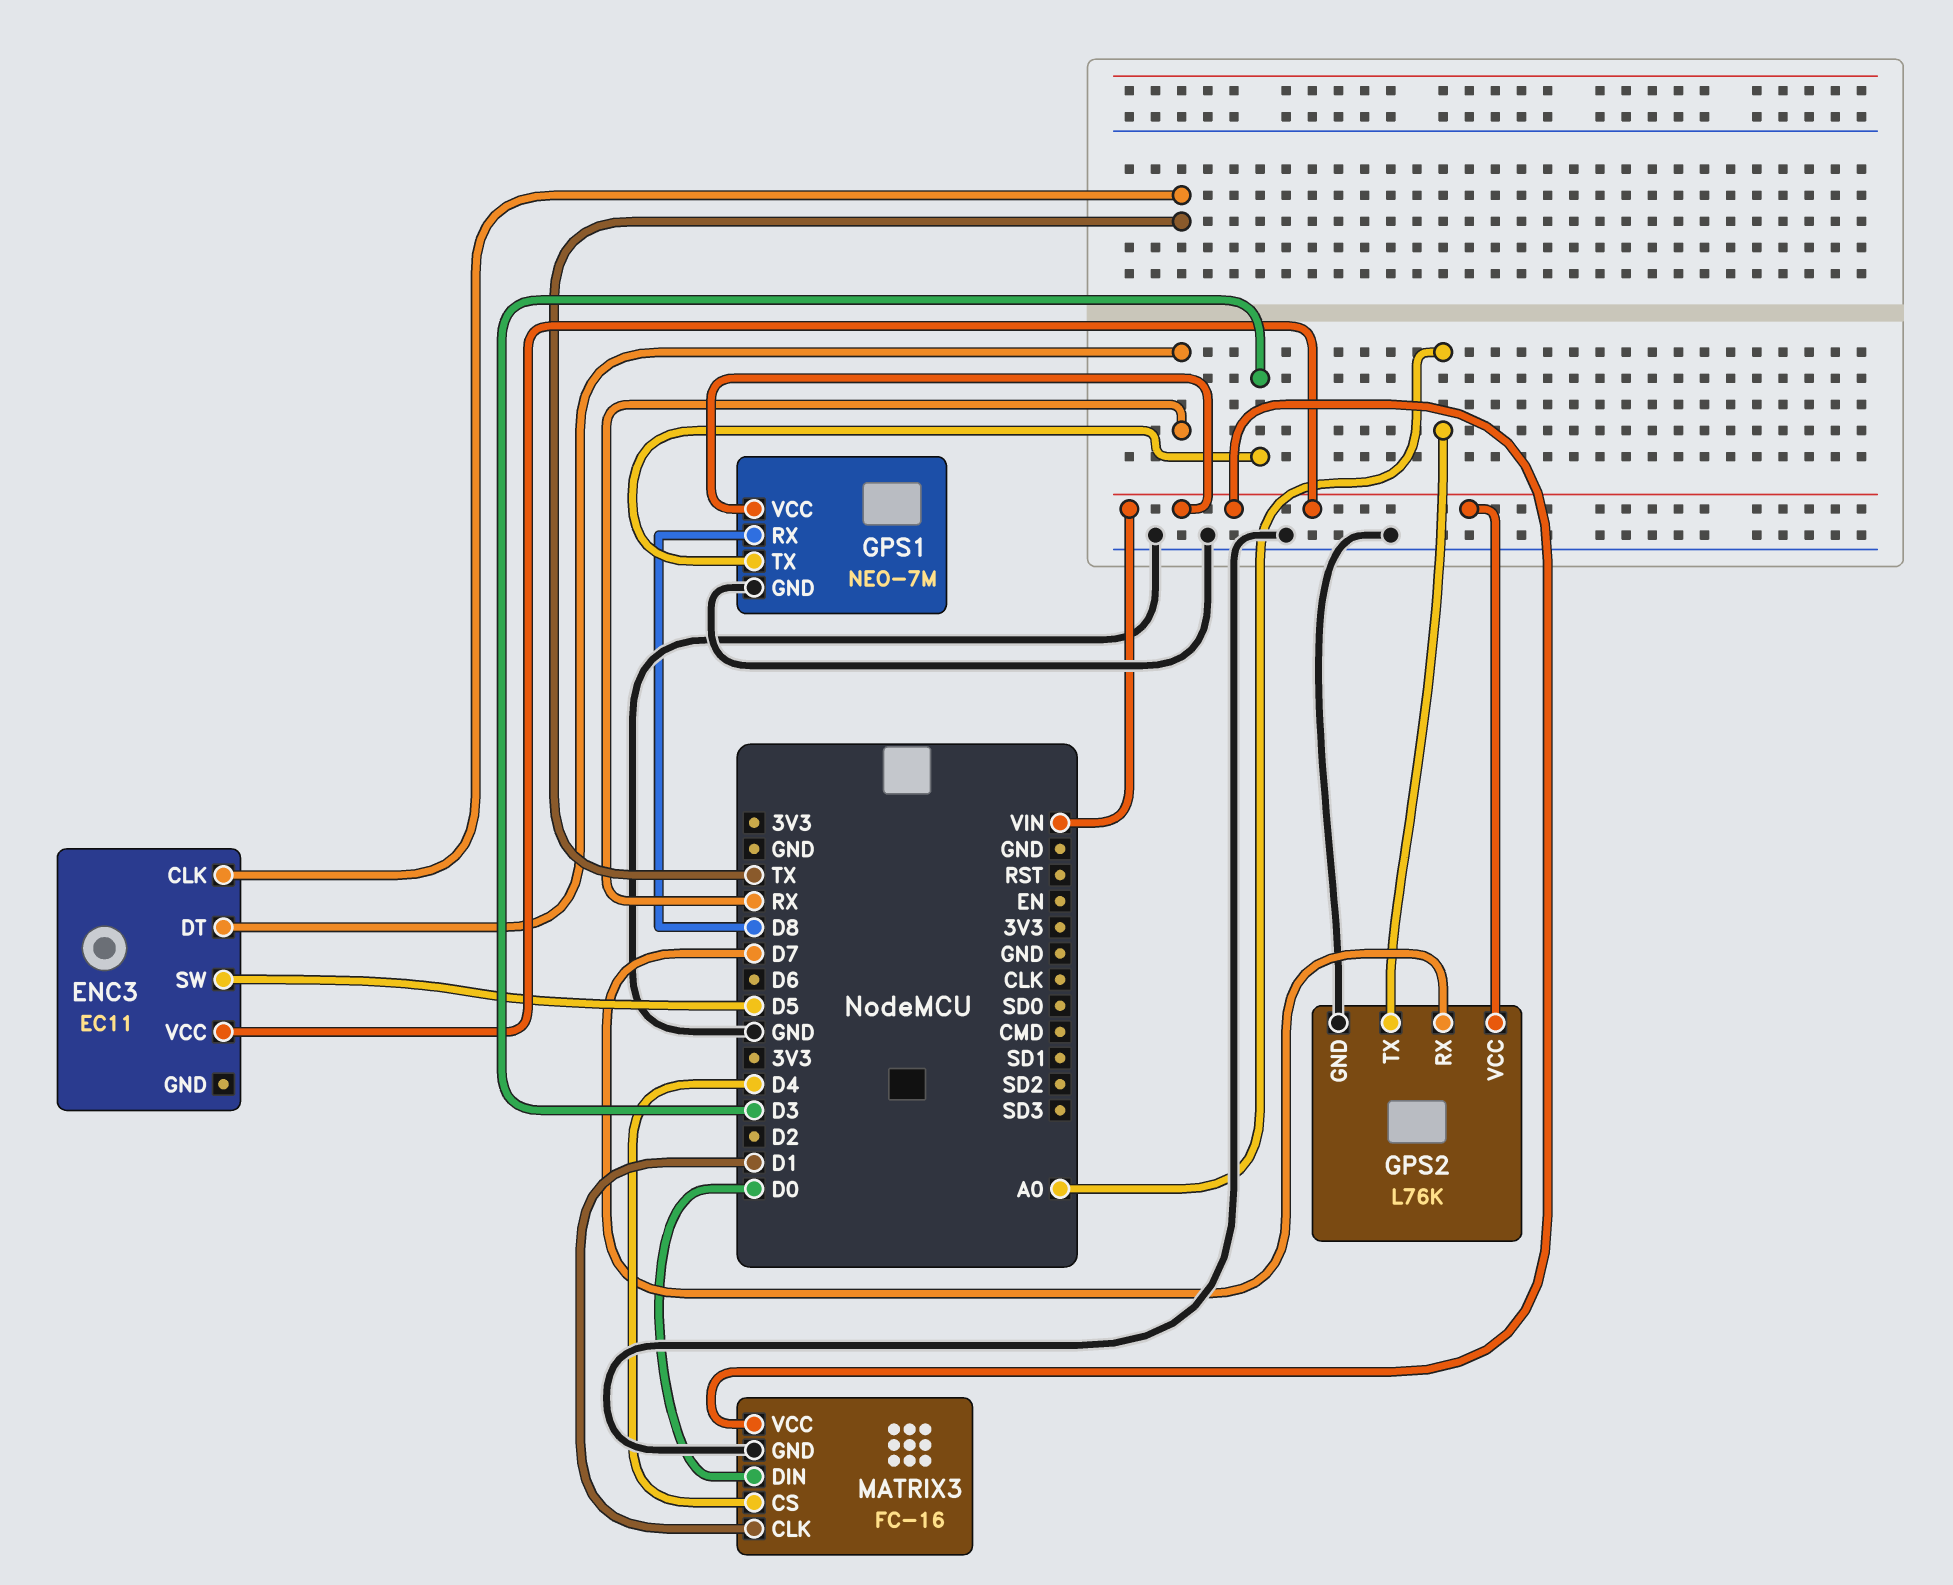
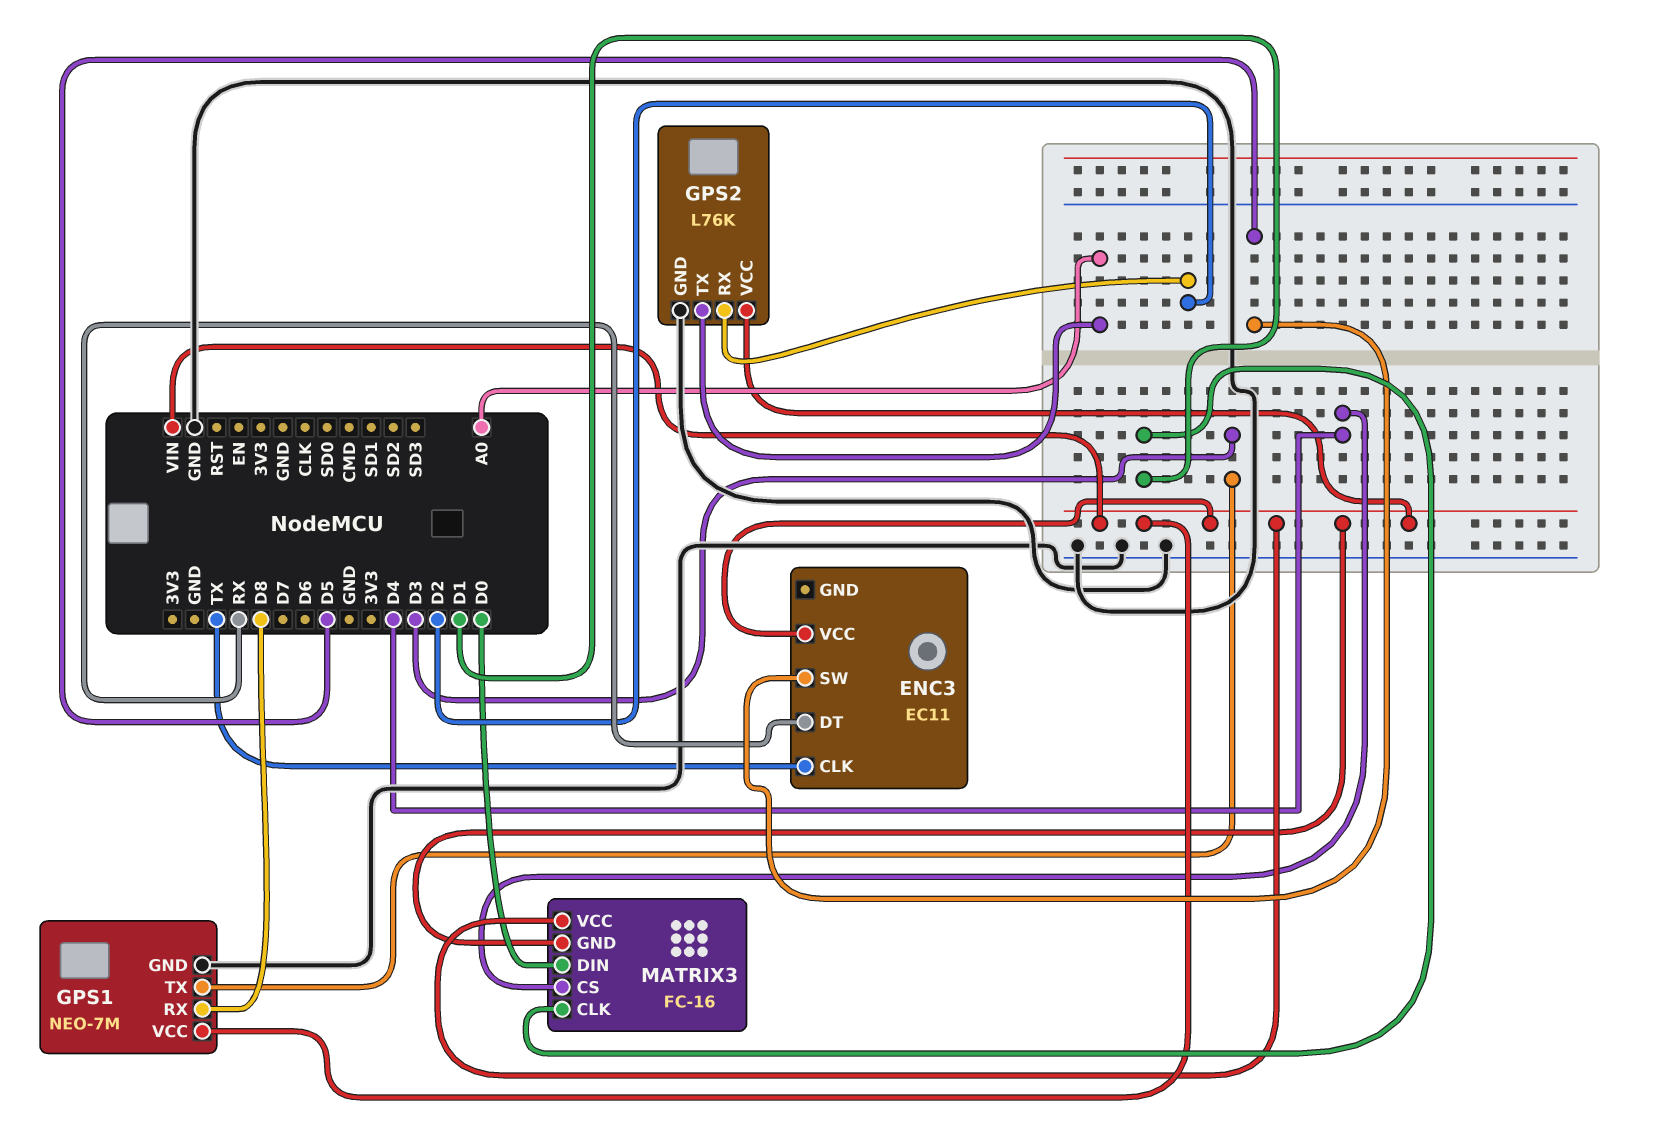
GPS2 pin RX: D7 -> D2
MATRIX3 pin GND: GND -> VIN

